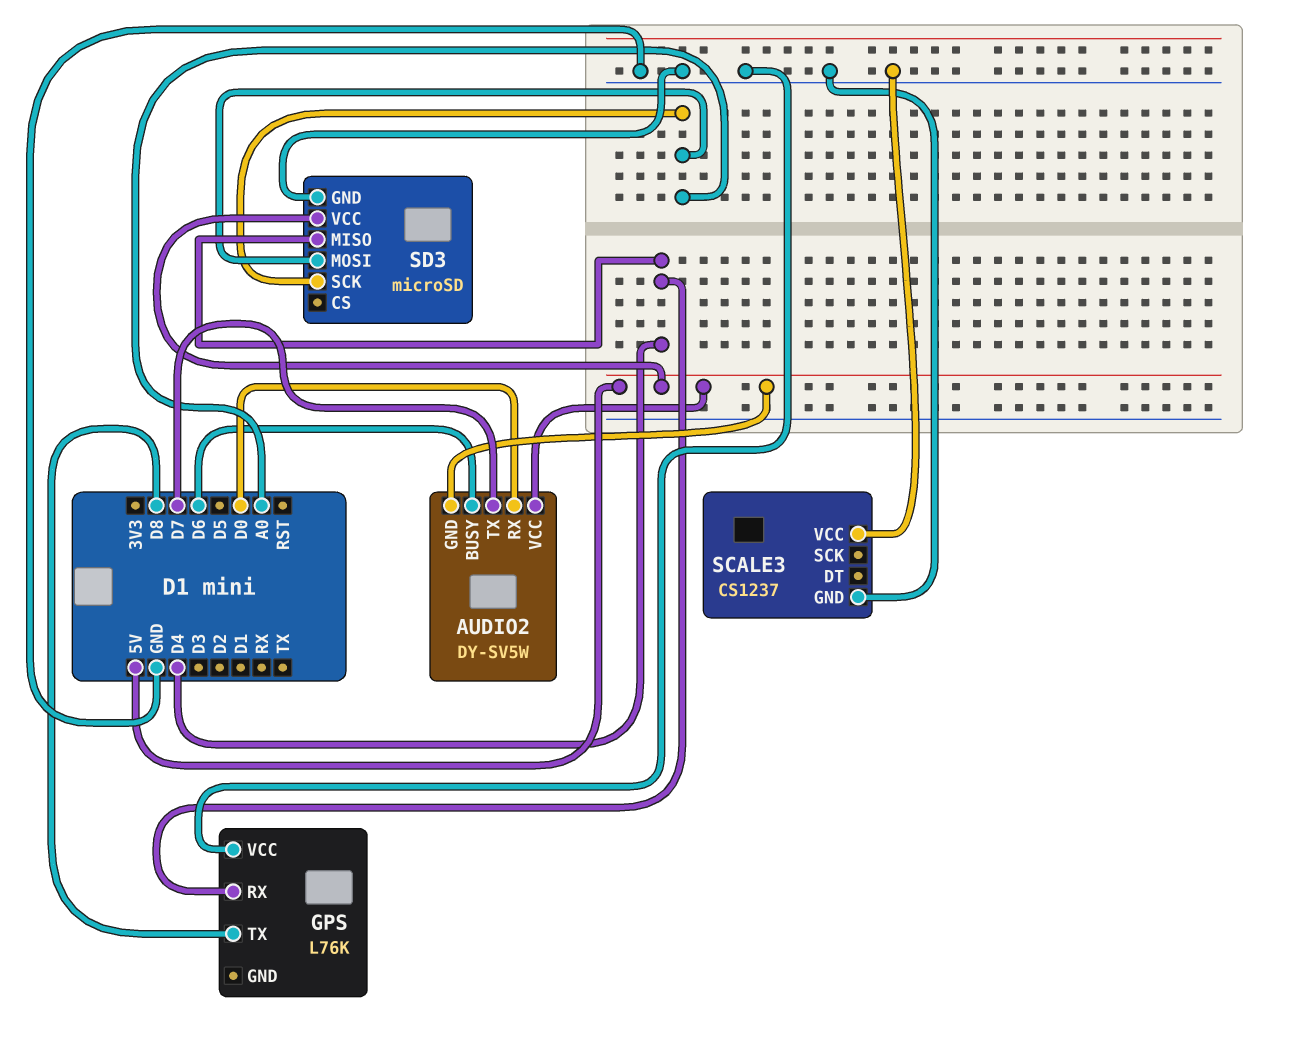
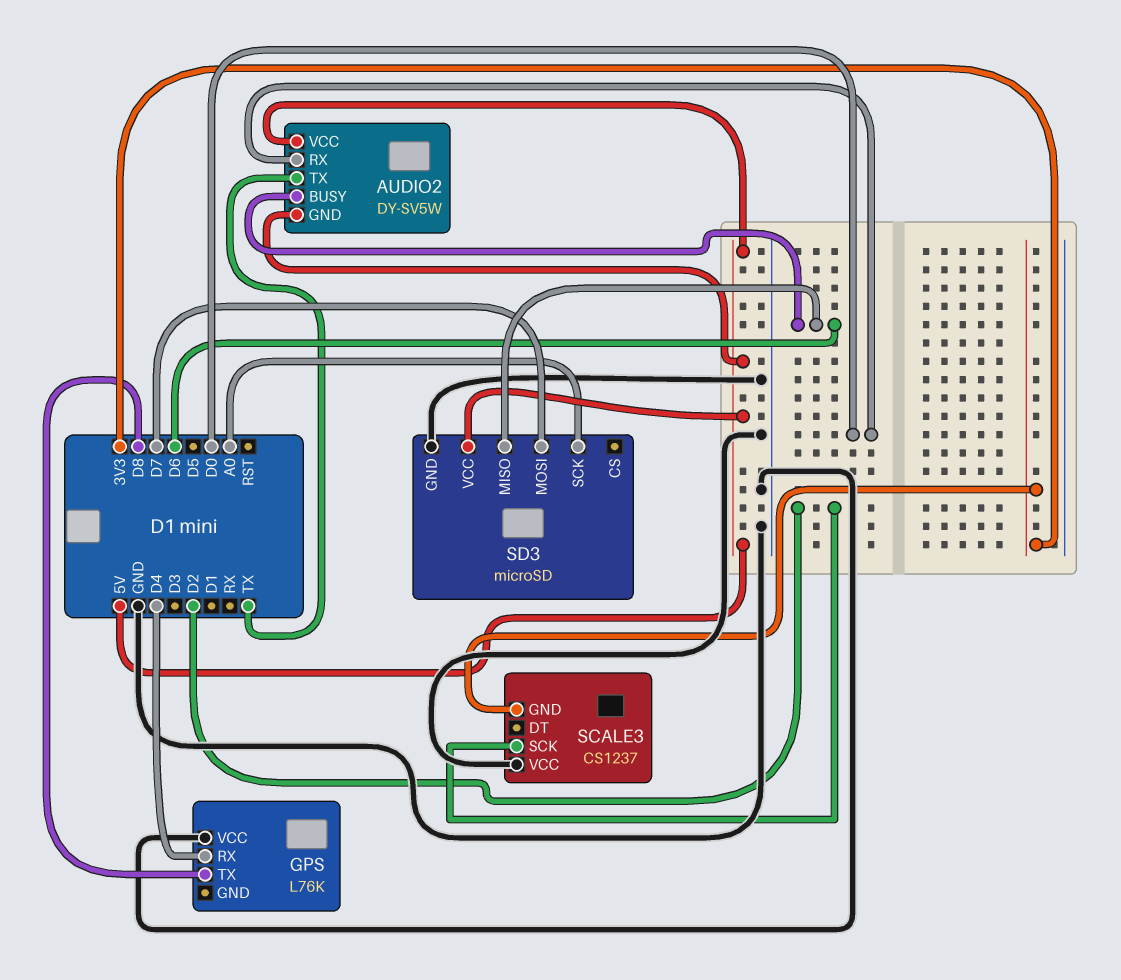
AUDIO2 pin TX: D7 -> TX
SCALE3 pin GND: GND -> 3V3
SCALE3 pin SCK: none -> D2
SD3 pin MISO: D4 -> D6
SD3 pin MOSI: A0 -> D7

